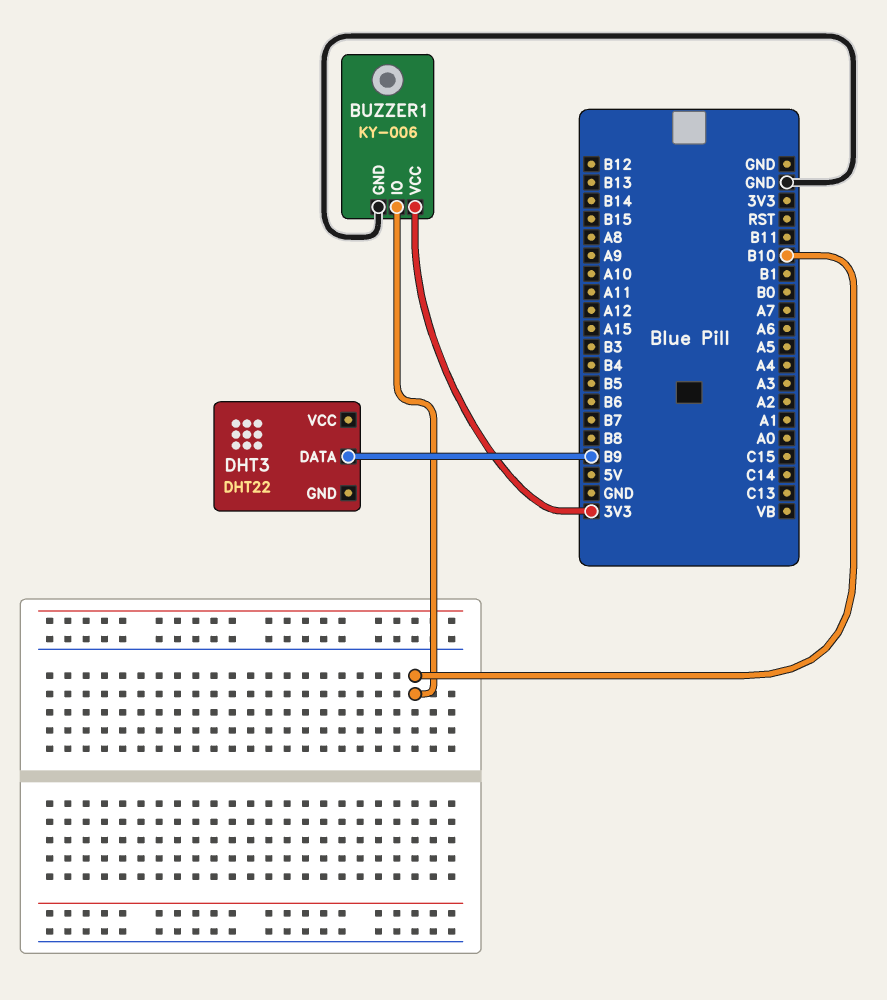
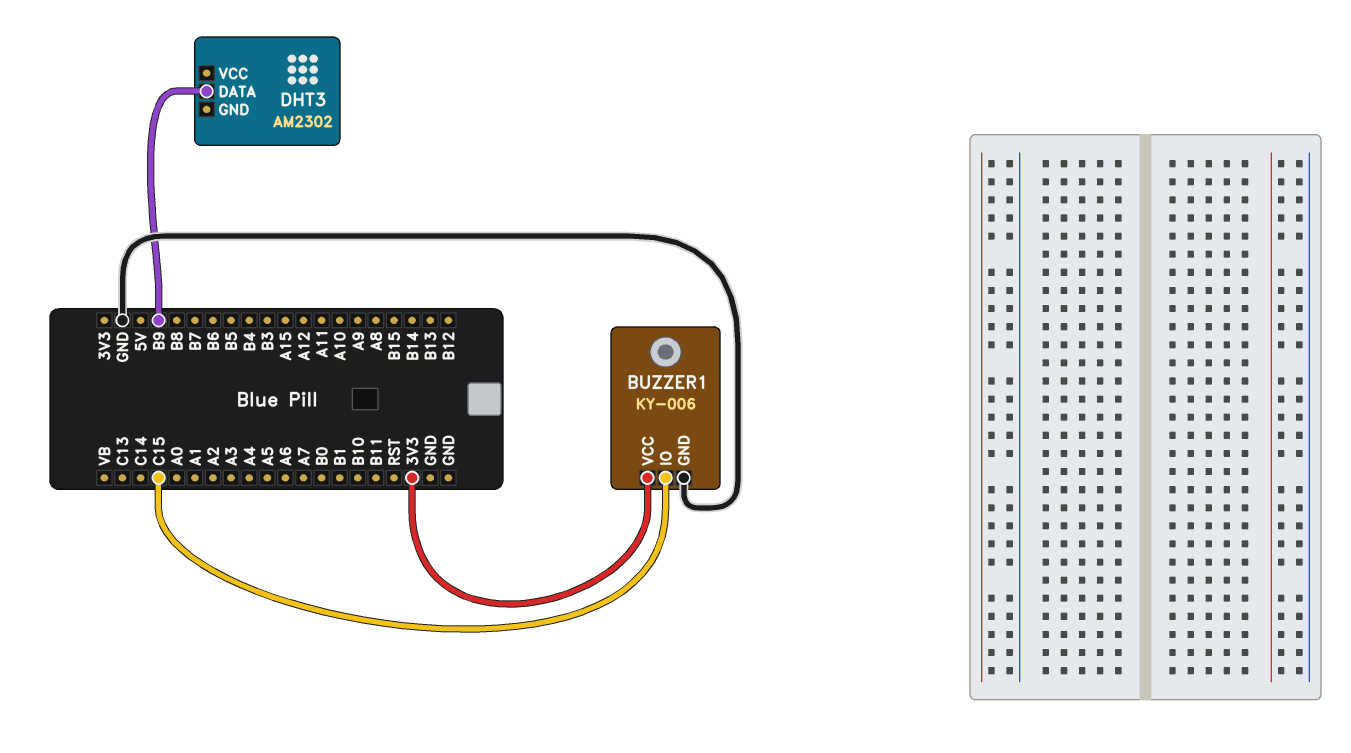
BUZZER1 pin IO: B10 -> C15
DHT3: DHT22 -> AM2302

